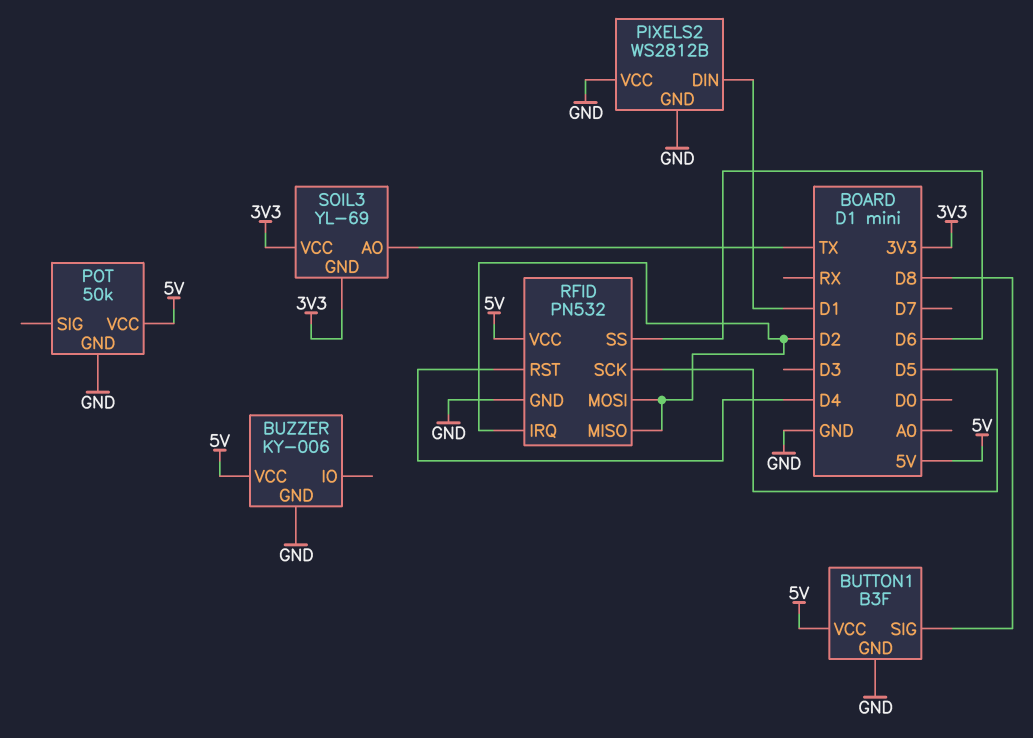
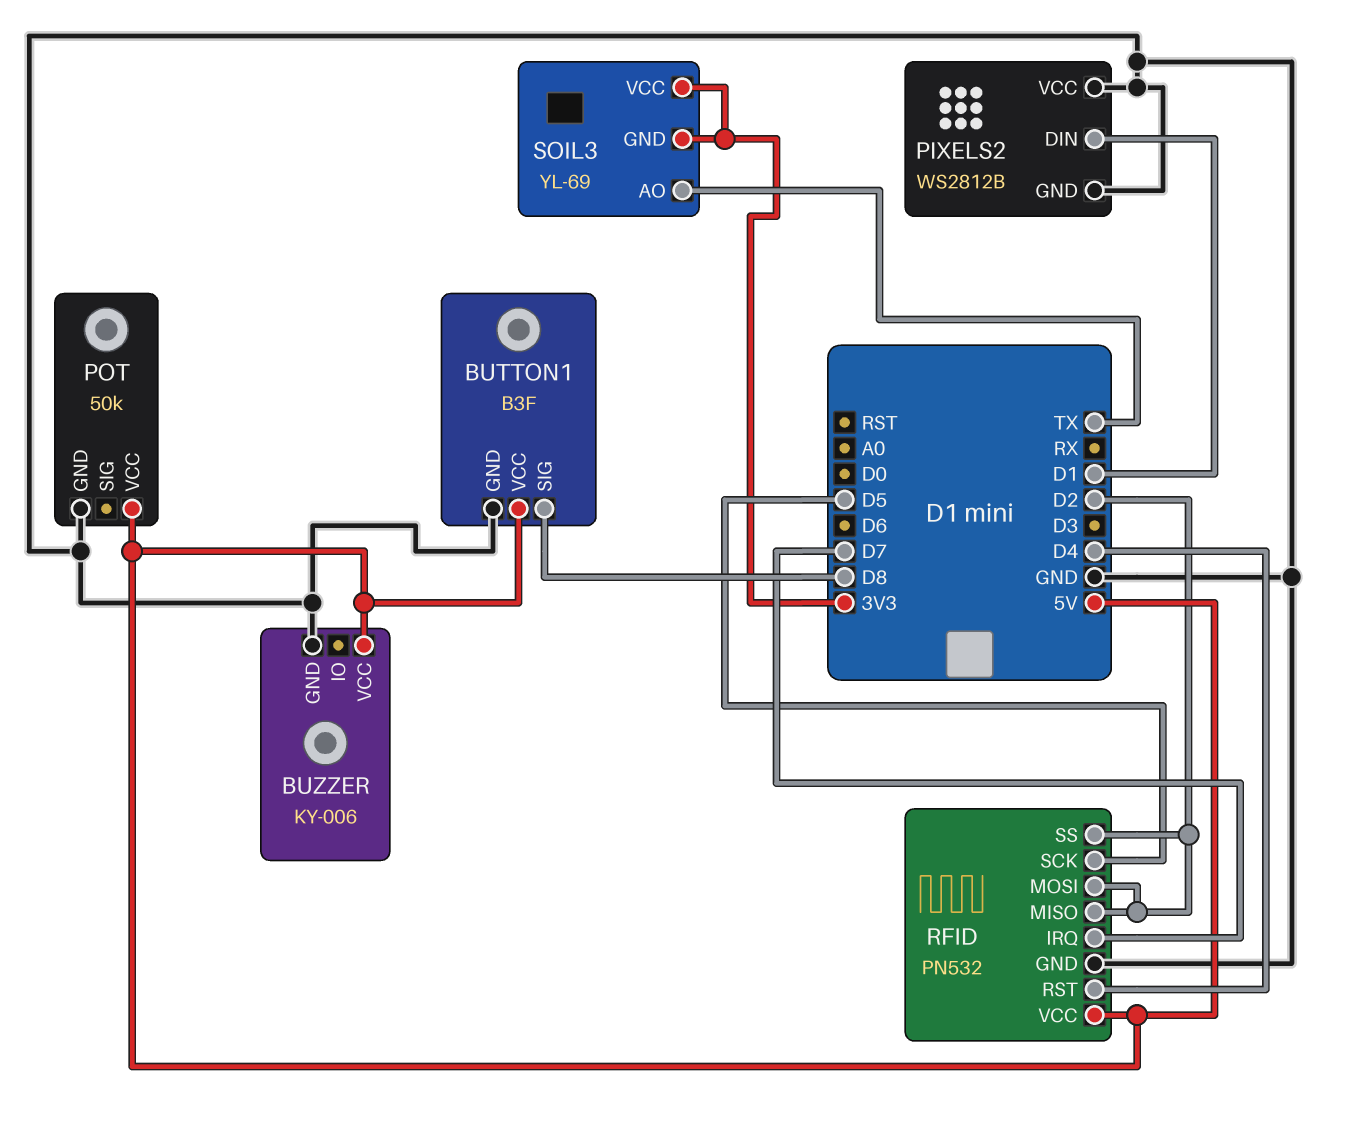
RFID pin IRQ: D2 -> D7
RFID pin SS: D6 -> D2

